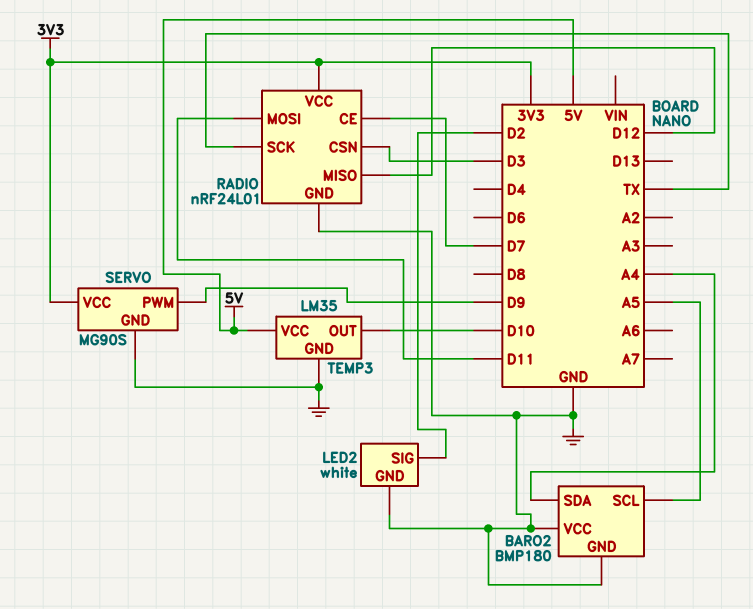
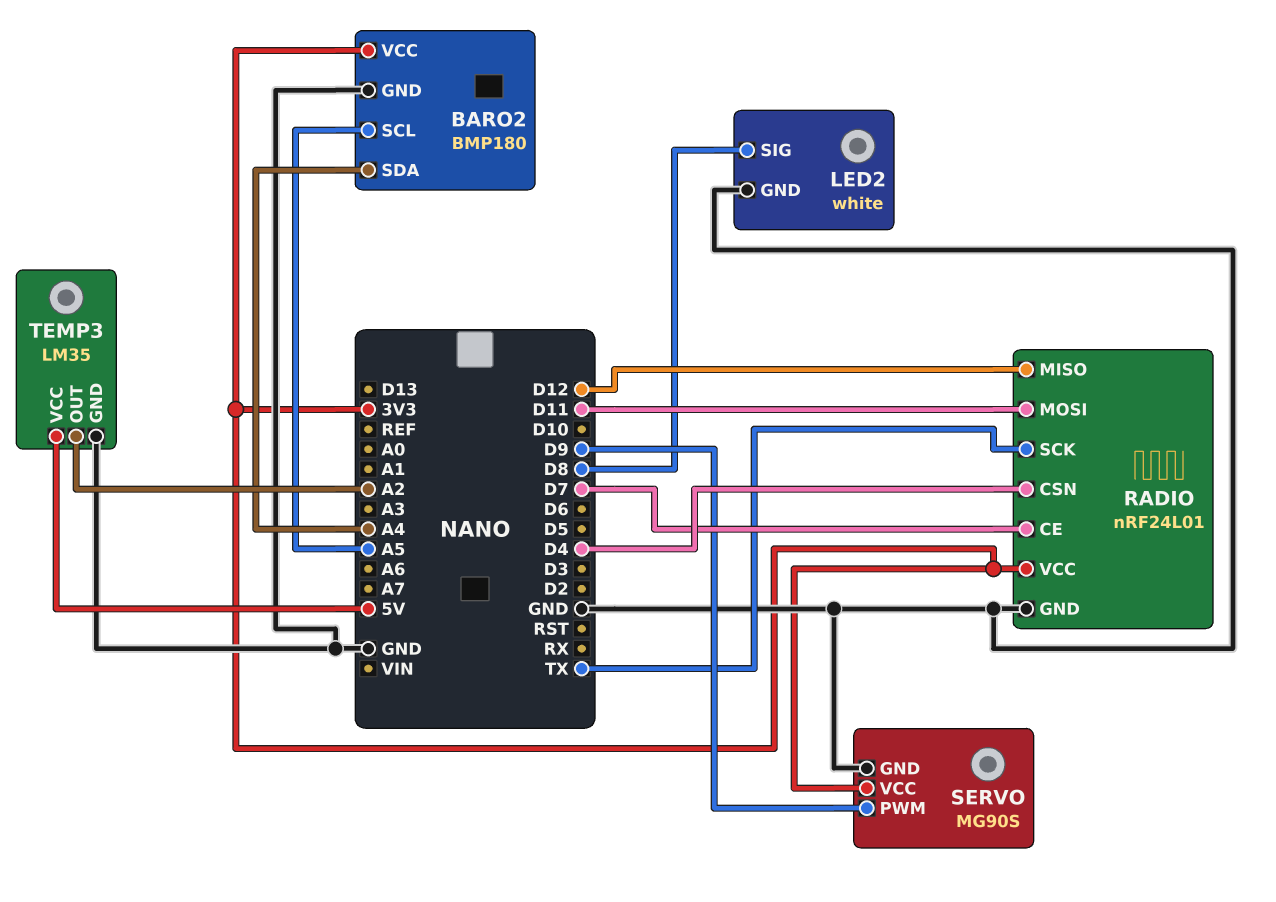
BARO2 pin VCC: GND -> 3V3
LED2 pin SIG: D2 -> D8
RADIO pin CSN: D3 -> D4
TEMP3 pin OUT: D10 -> A2

